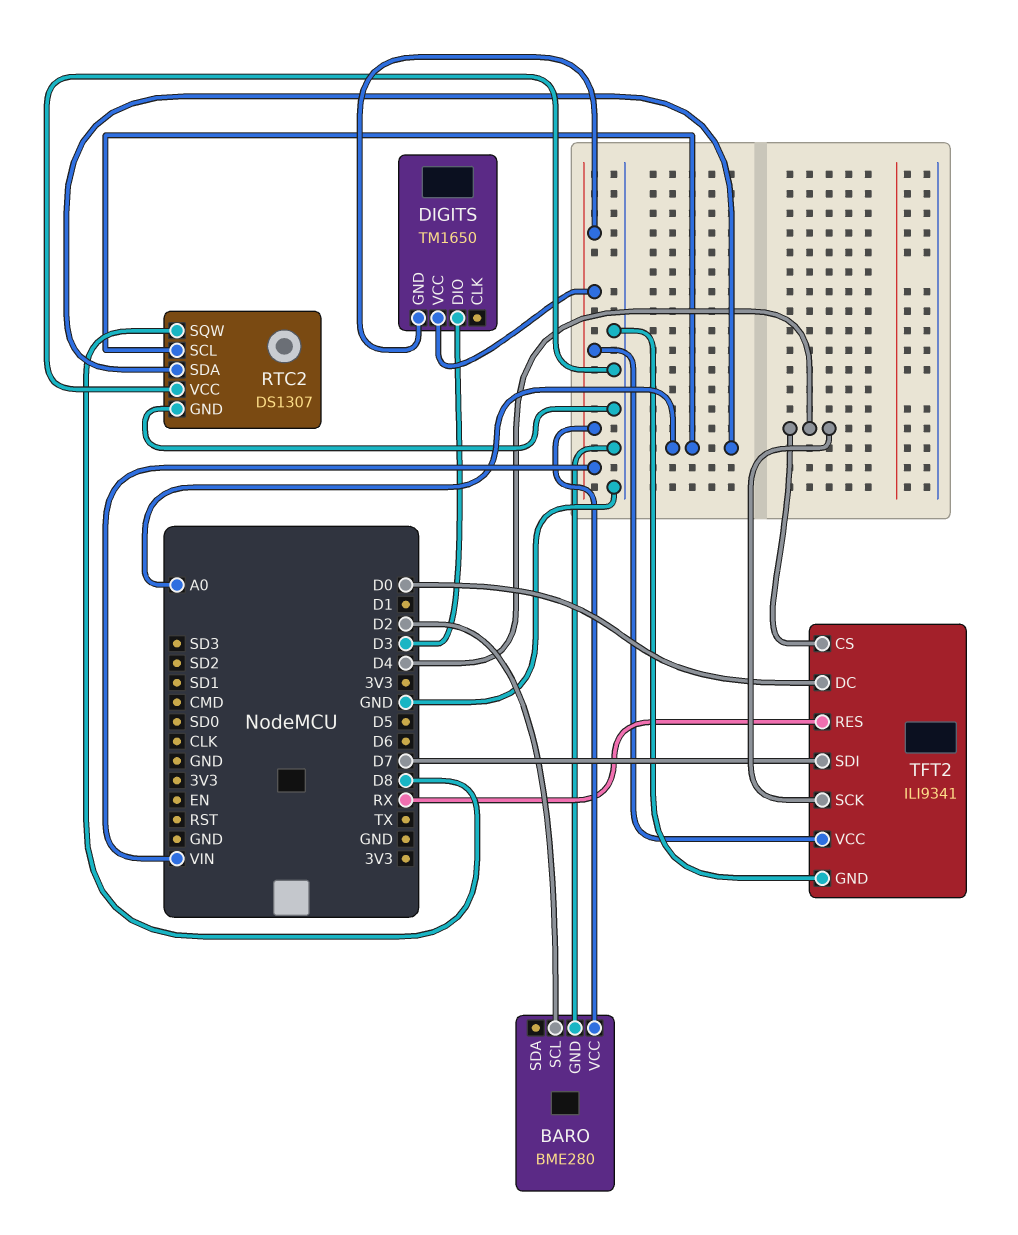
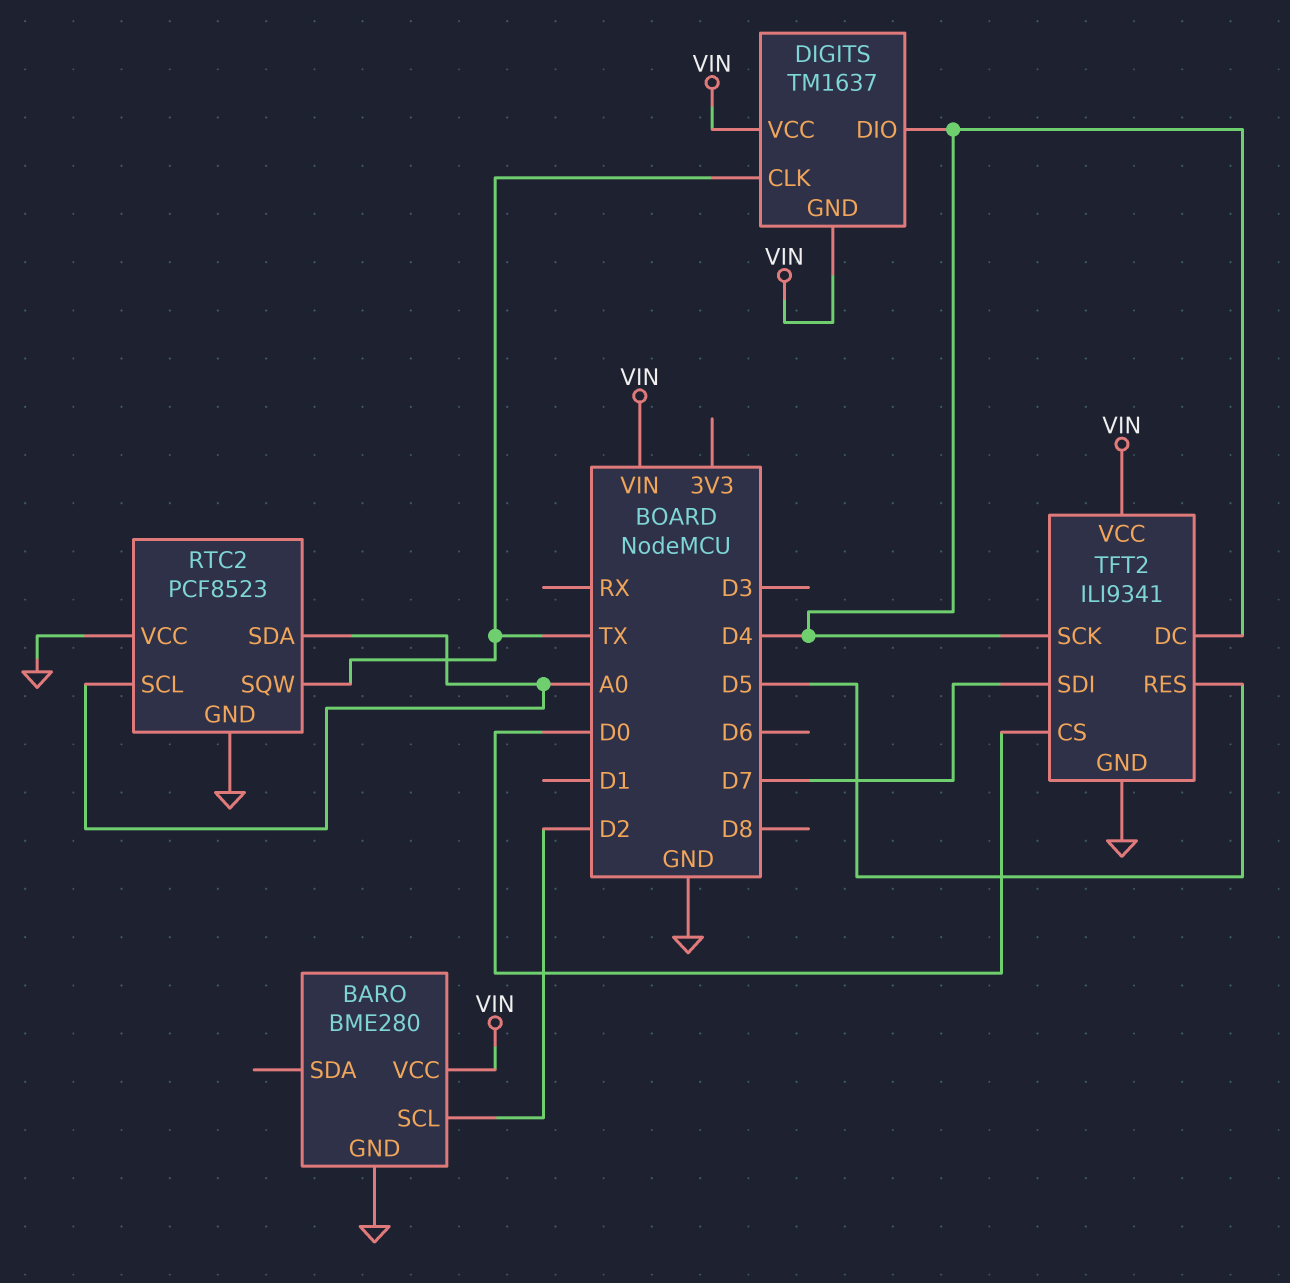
DIGITS: TM1650 -> TM1637
DIGITS pin CLK: none -> TX
DIGITS pin DIO: D3 -> D4
RTC2: DS1307 -> PCF8523
RTC2 pin SQW: D8 -> TX
TFT2 pin CS: D4 -> D0
TFT2 pin DC: D0 -> D4
TFT2 pin RES: RX -> D5

